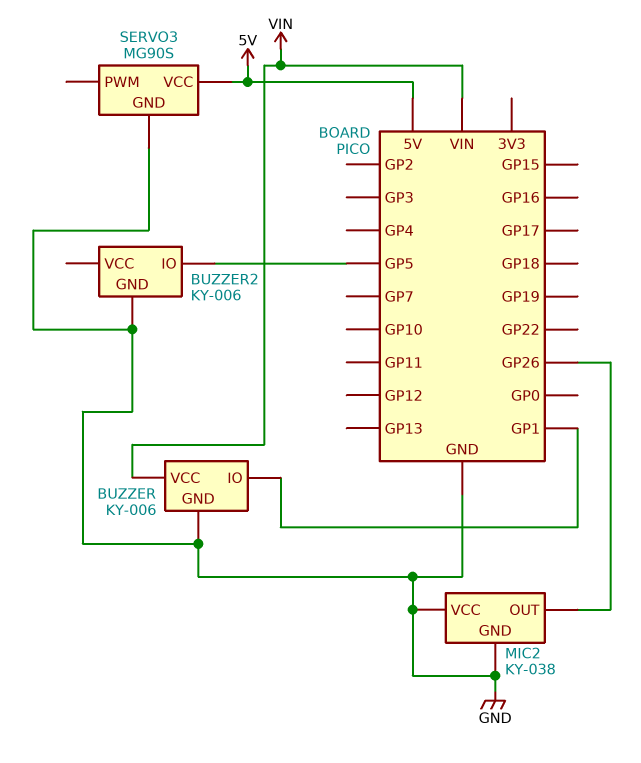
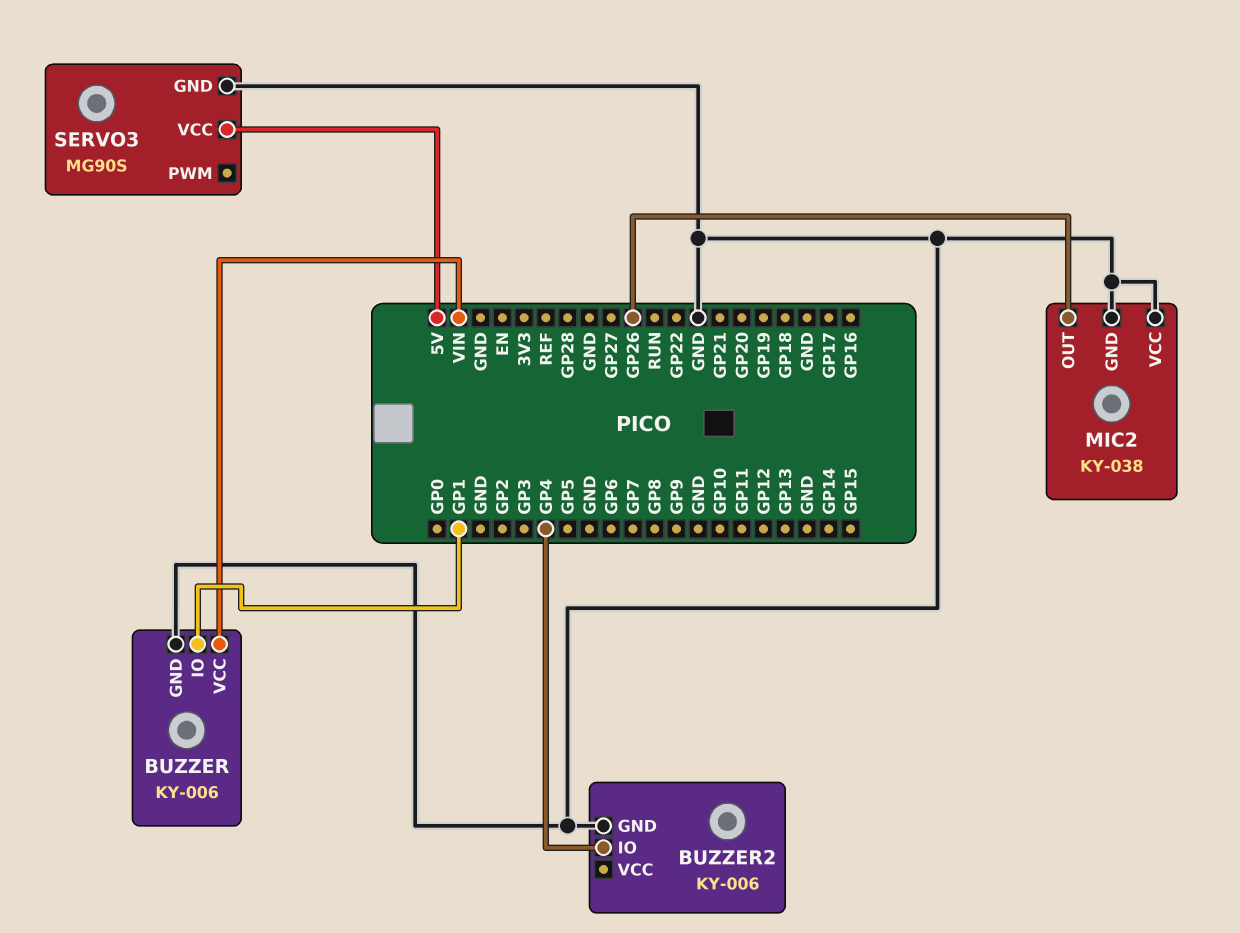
BUZZER2 pin IO: GP5 -> GP4

